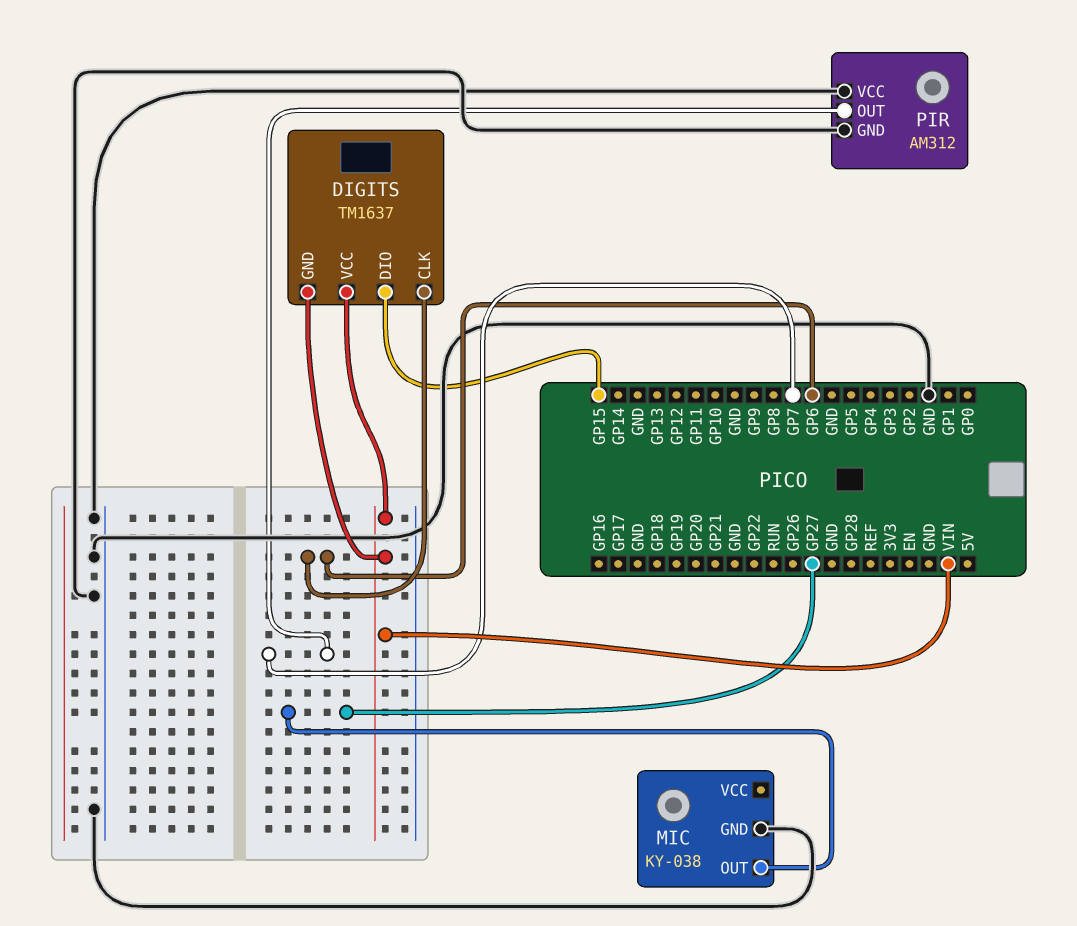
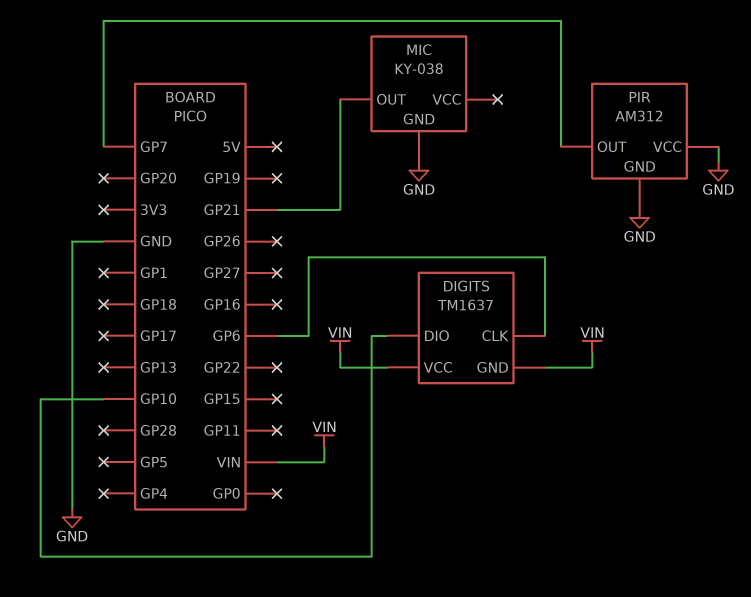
DIGITS pin DIO: GP15 -> GP10
MIC pin OUT: GP27 -> GP21

